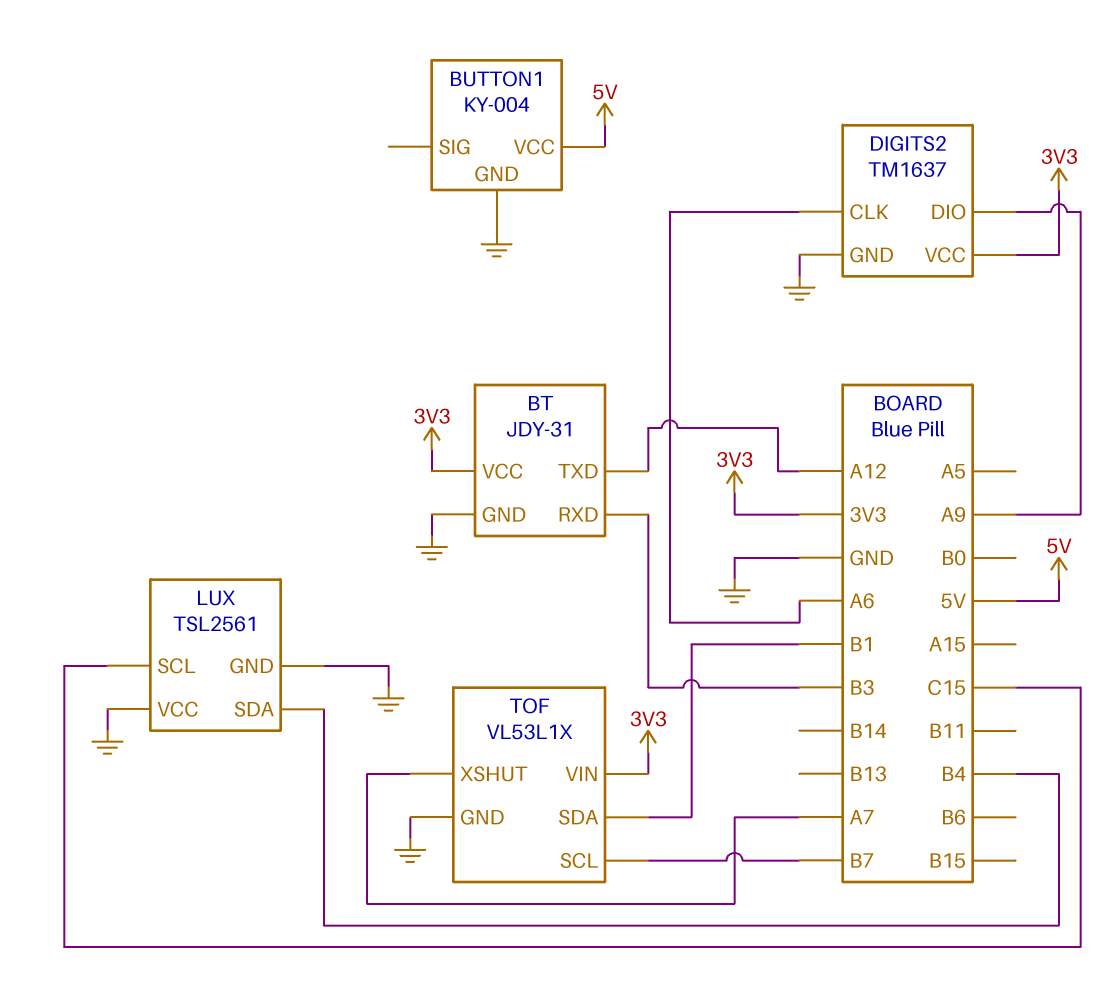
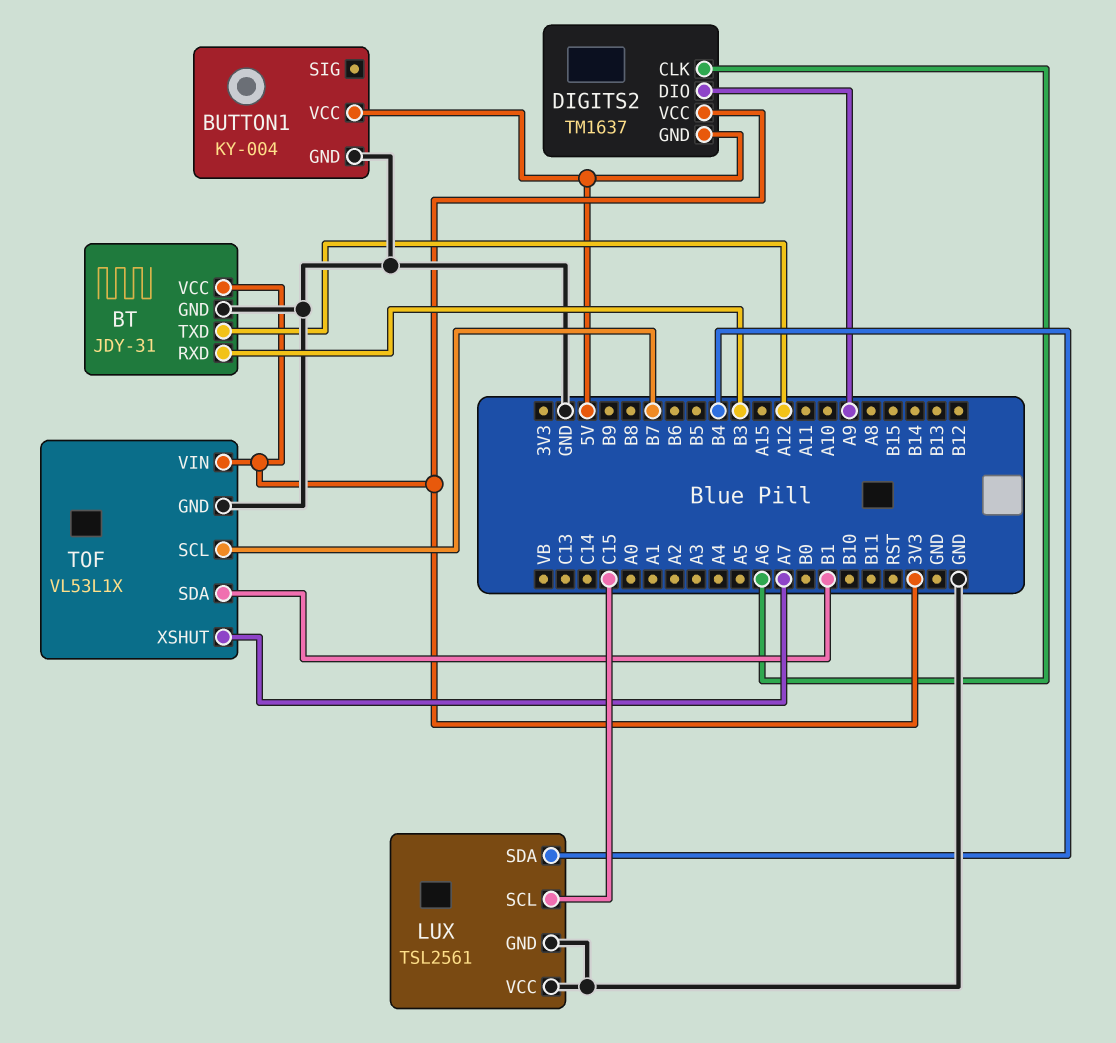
DIGITS2 pin GND: GND -> 5V

